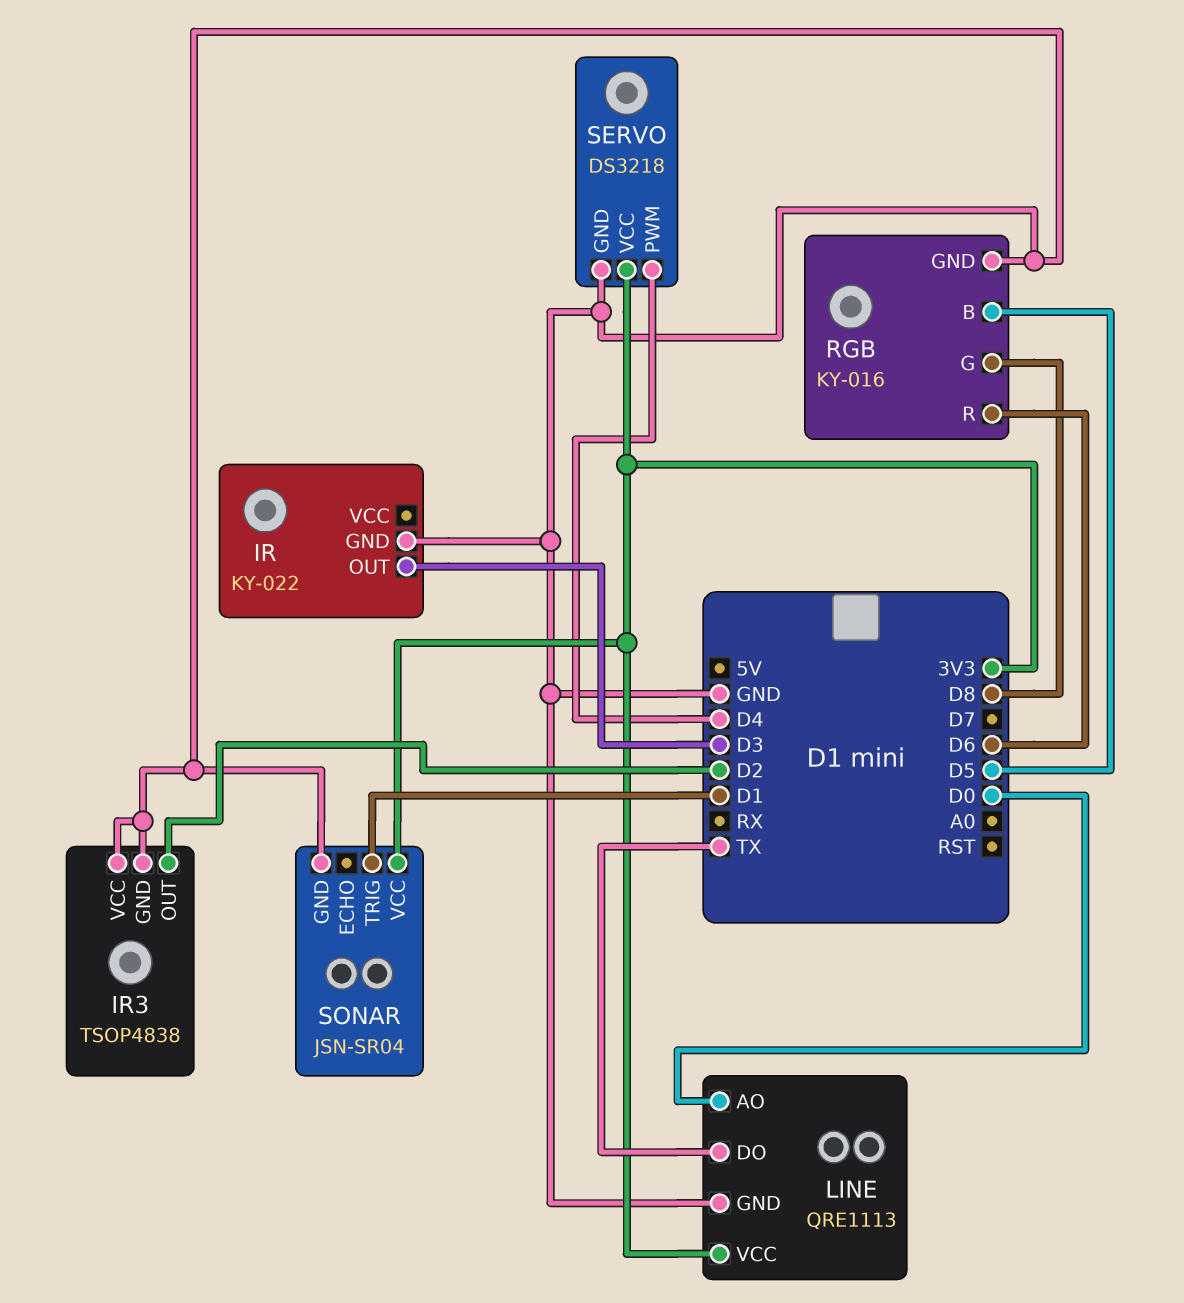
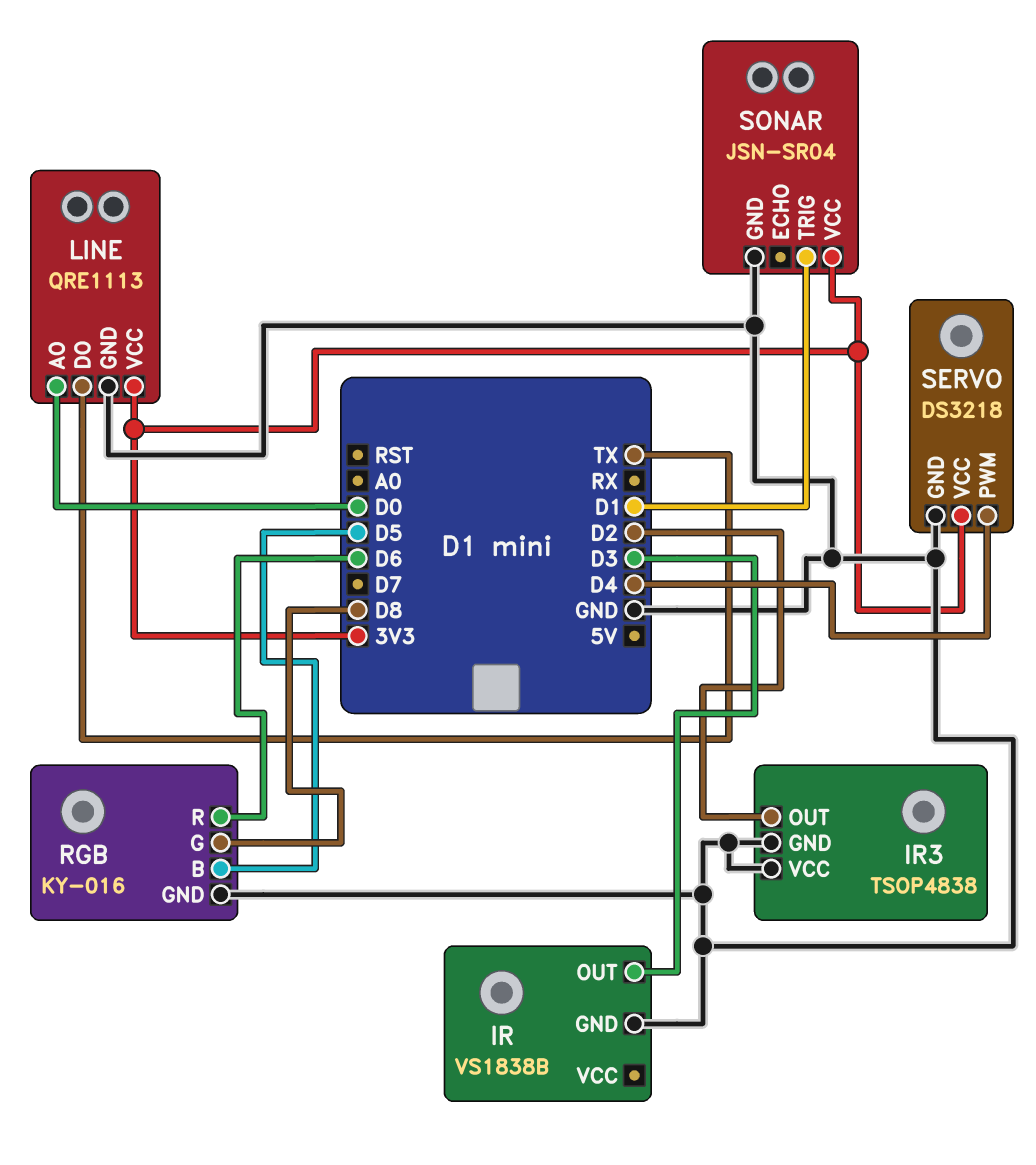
IR: KY-022 -> VS1838B

